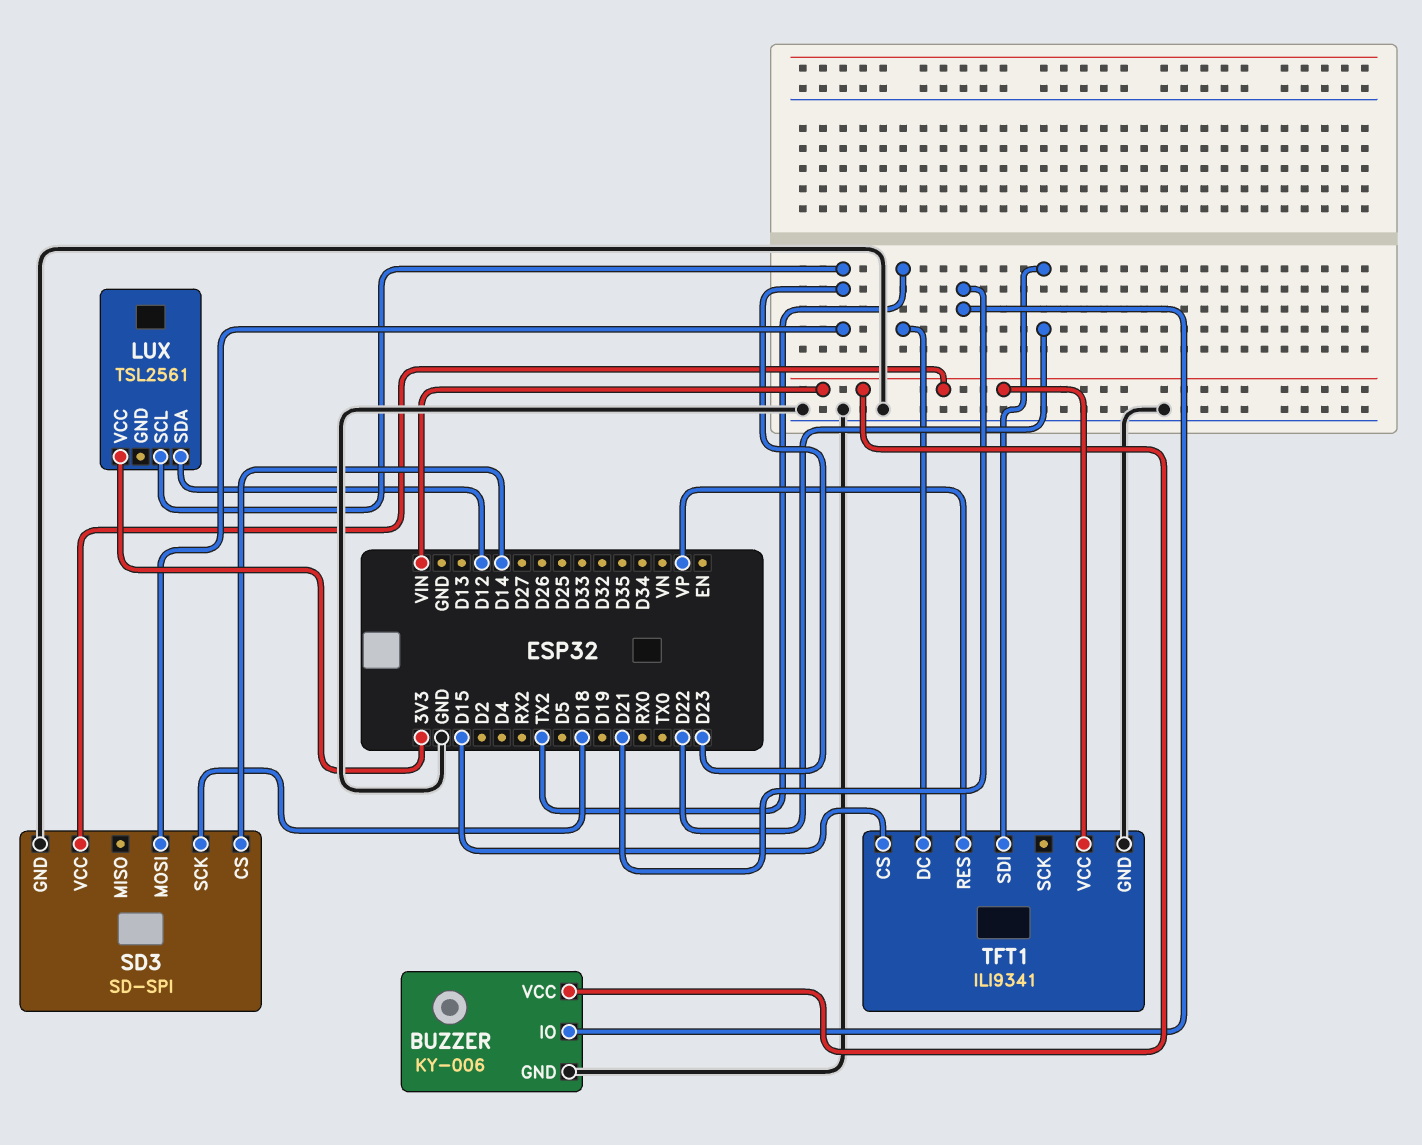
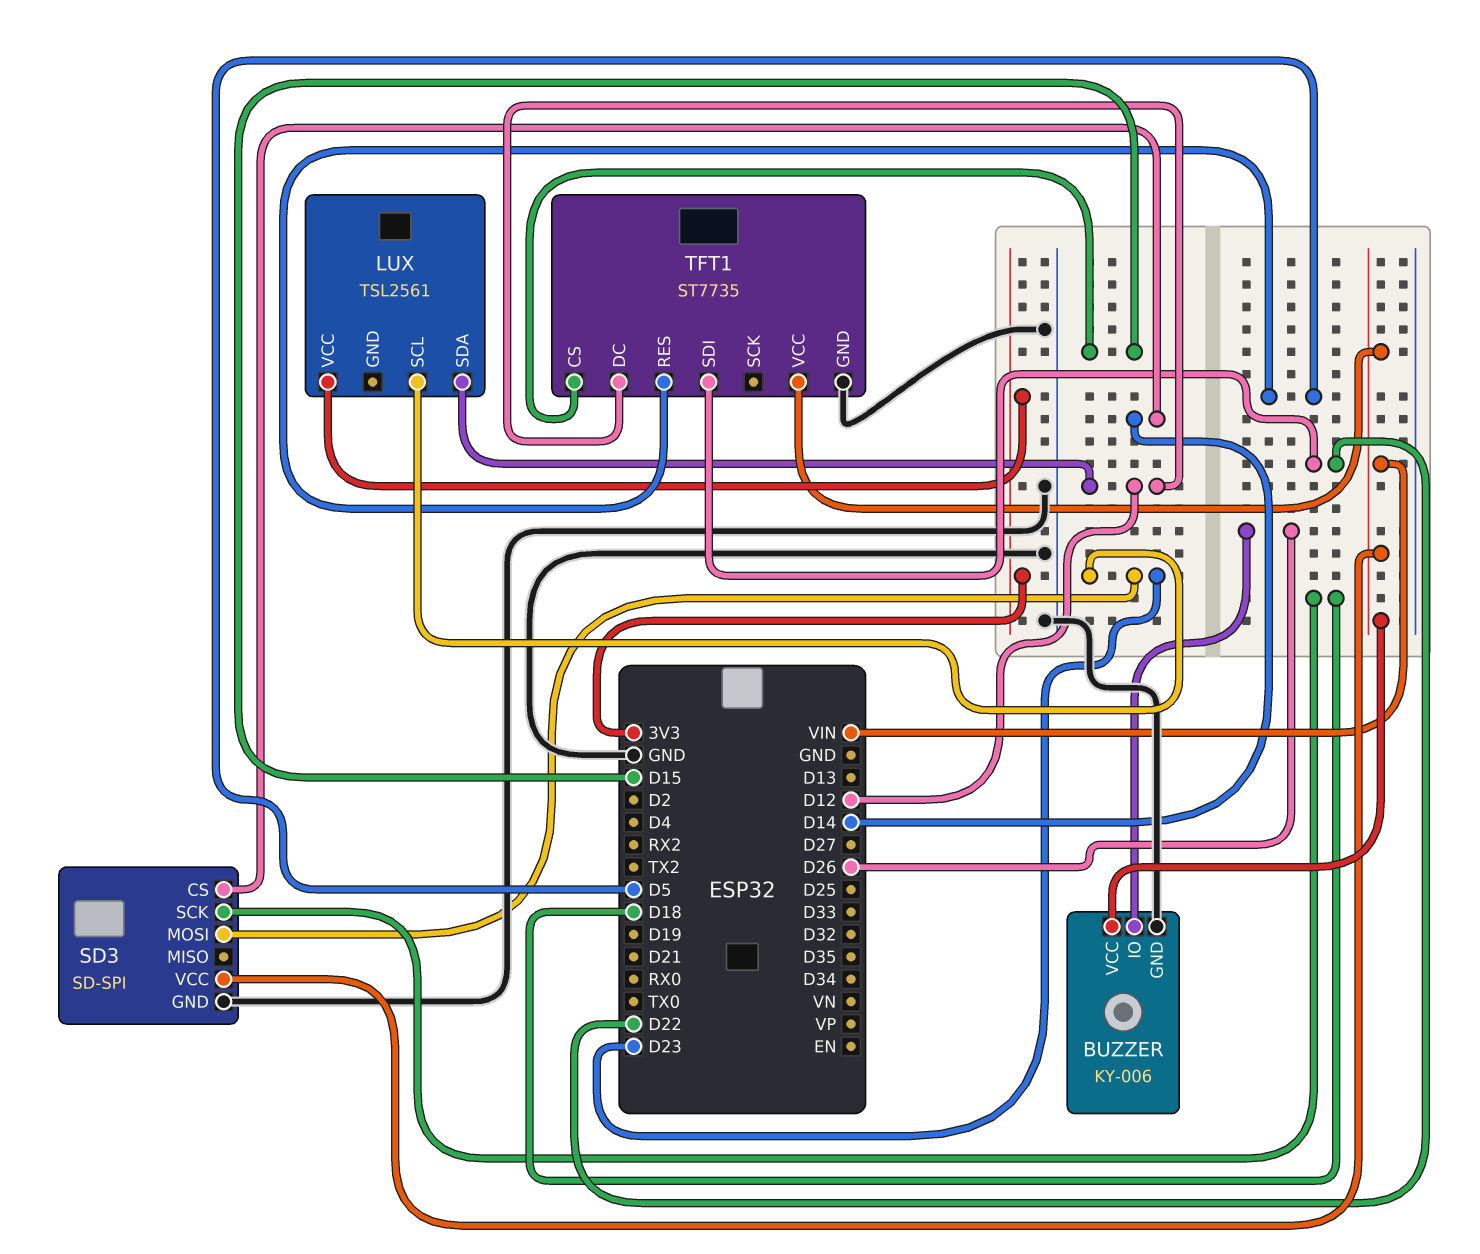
BUZZER pin IO: D21 -> D26
TFT1: ILI9341 -> ST7735
TFT1 pin DC: TX2 -> D12
TFT1 pin RES: VP -> D5

